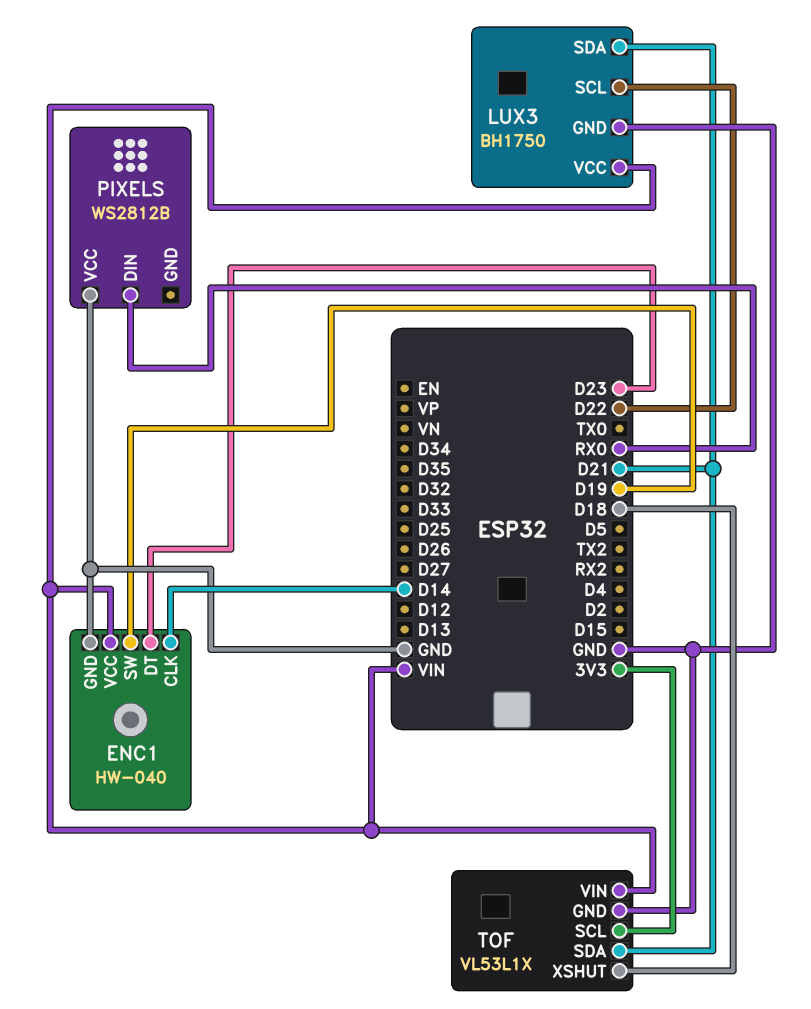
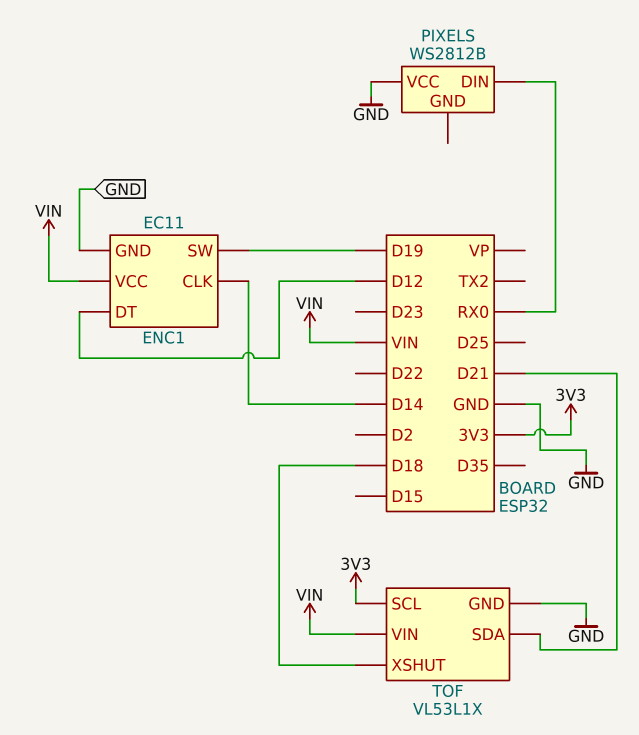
ENC1: HW-040 -> EC11
ENC1 pin DT: D23 -> D12
LUX3: BH1750 -> none
LUX3 pin GND: GND -> none
LUX3 pin SCL: D22 -> none
LUX3 pin SDA: D21 -> none
LUX3 pin VCC: VIN -> none

